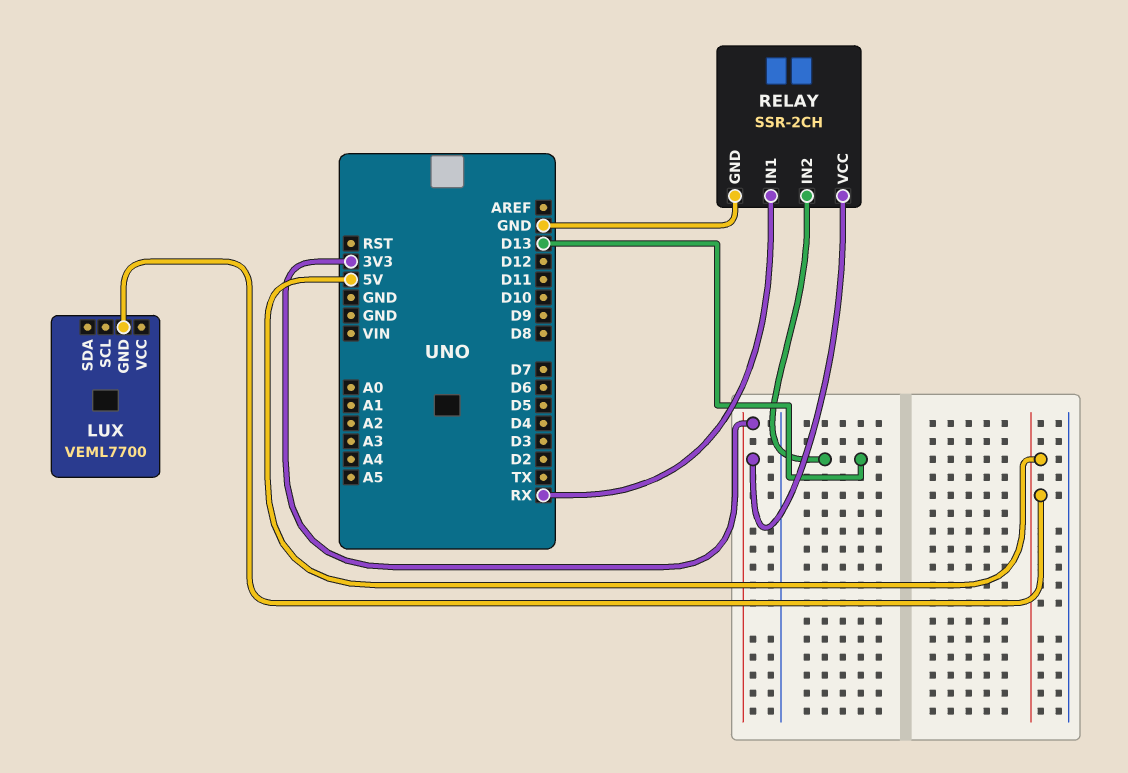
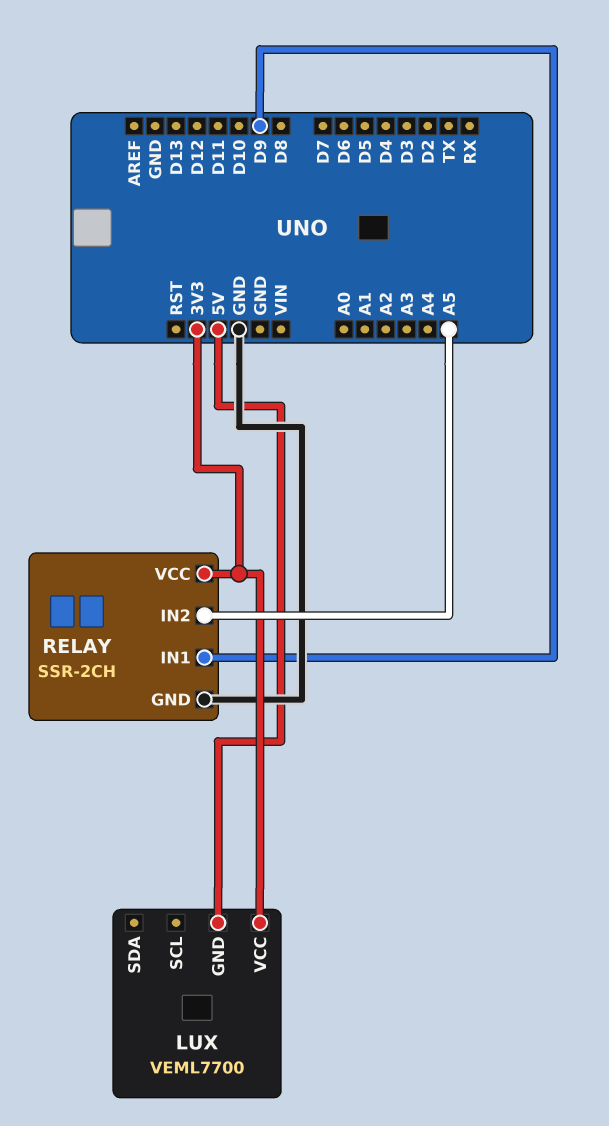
LUX pin VCC: none -> 3V3
RELAY pin IN1: RX -> D9
RELAY pin IN2: D13 -> A5

